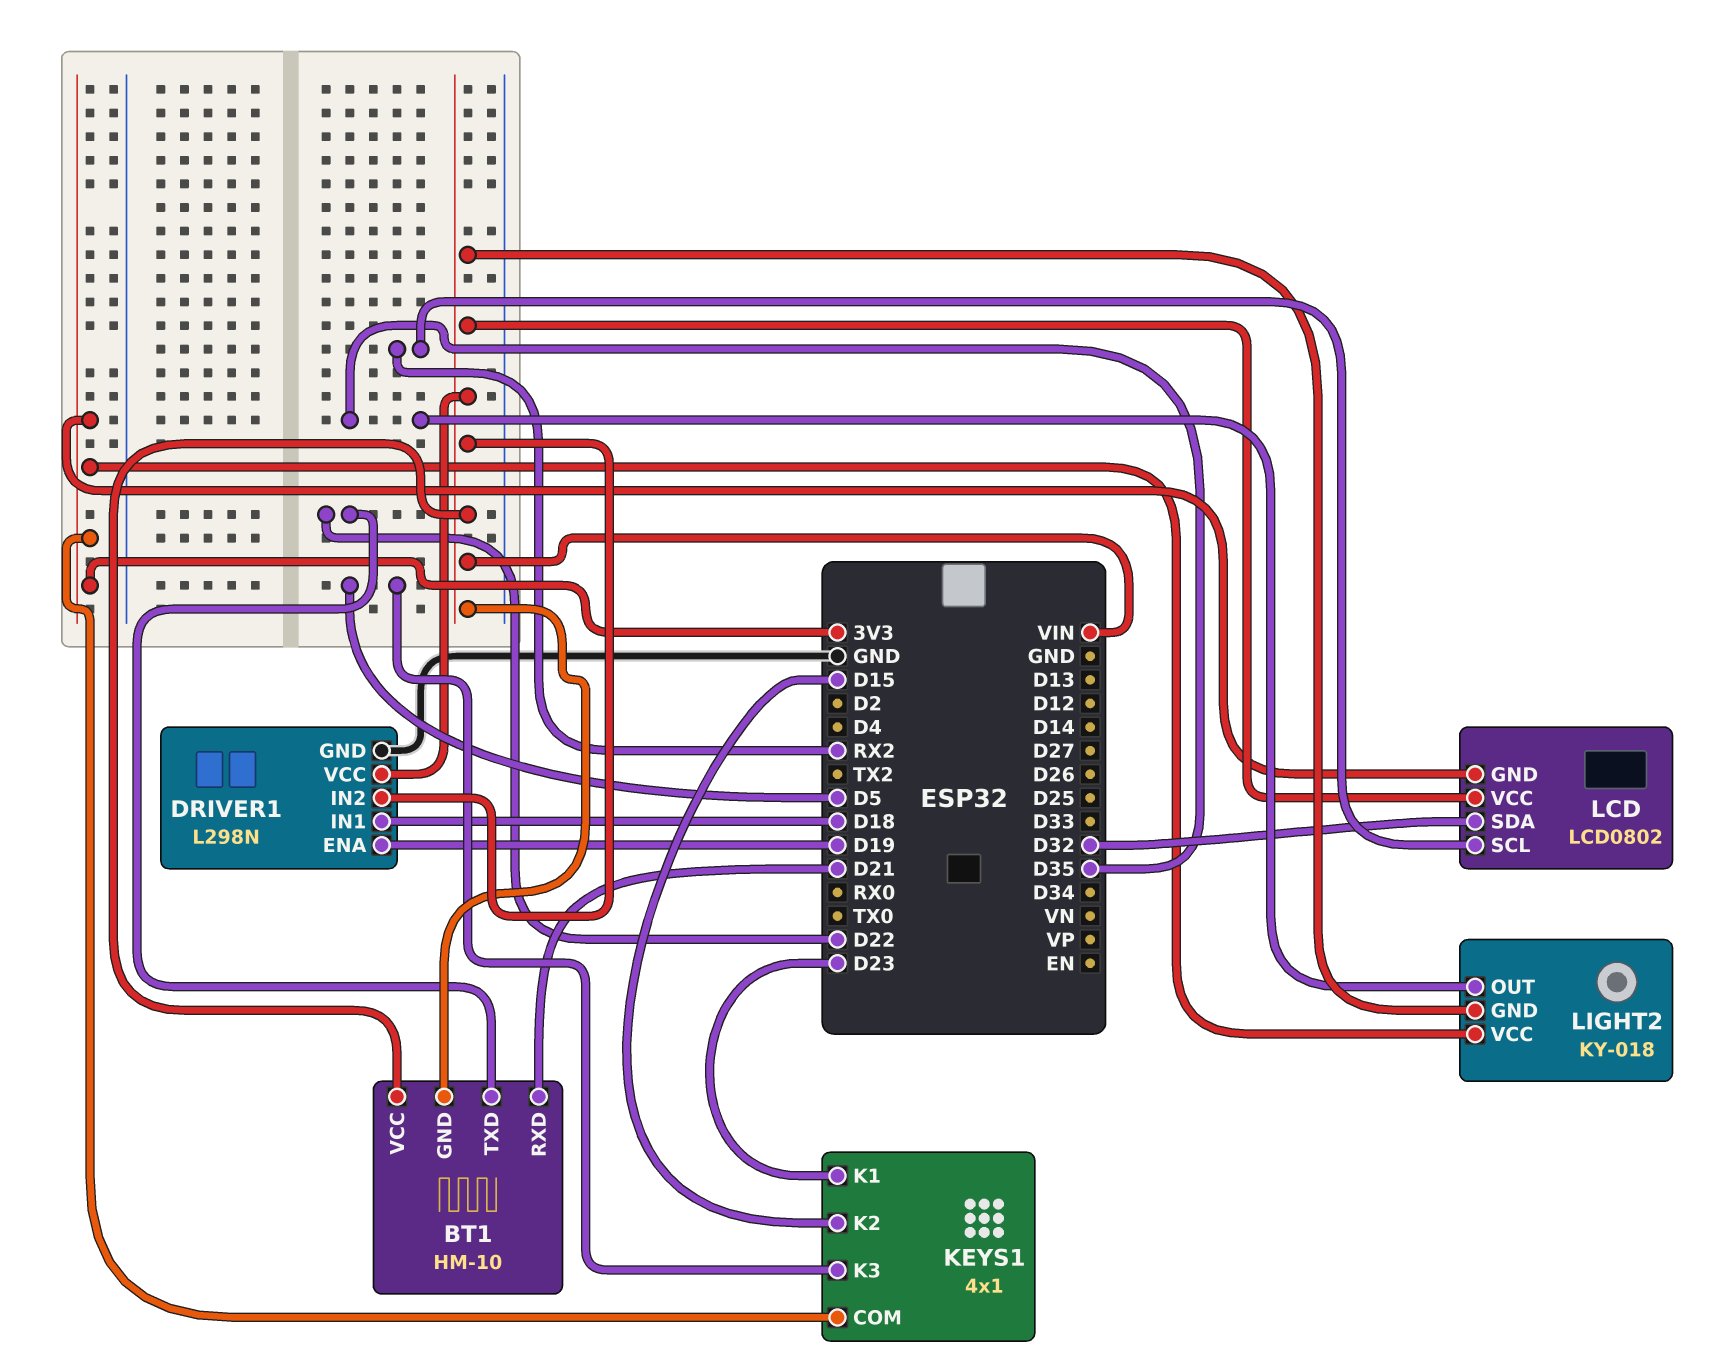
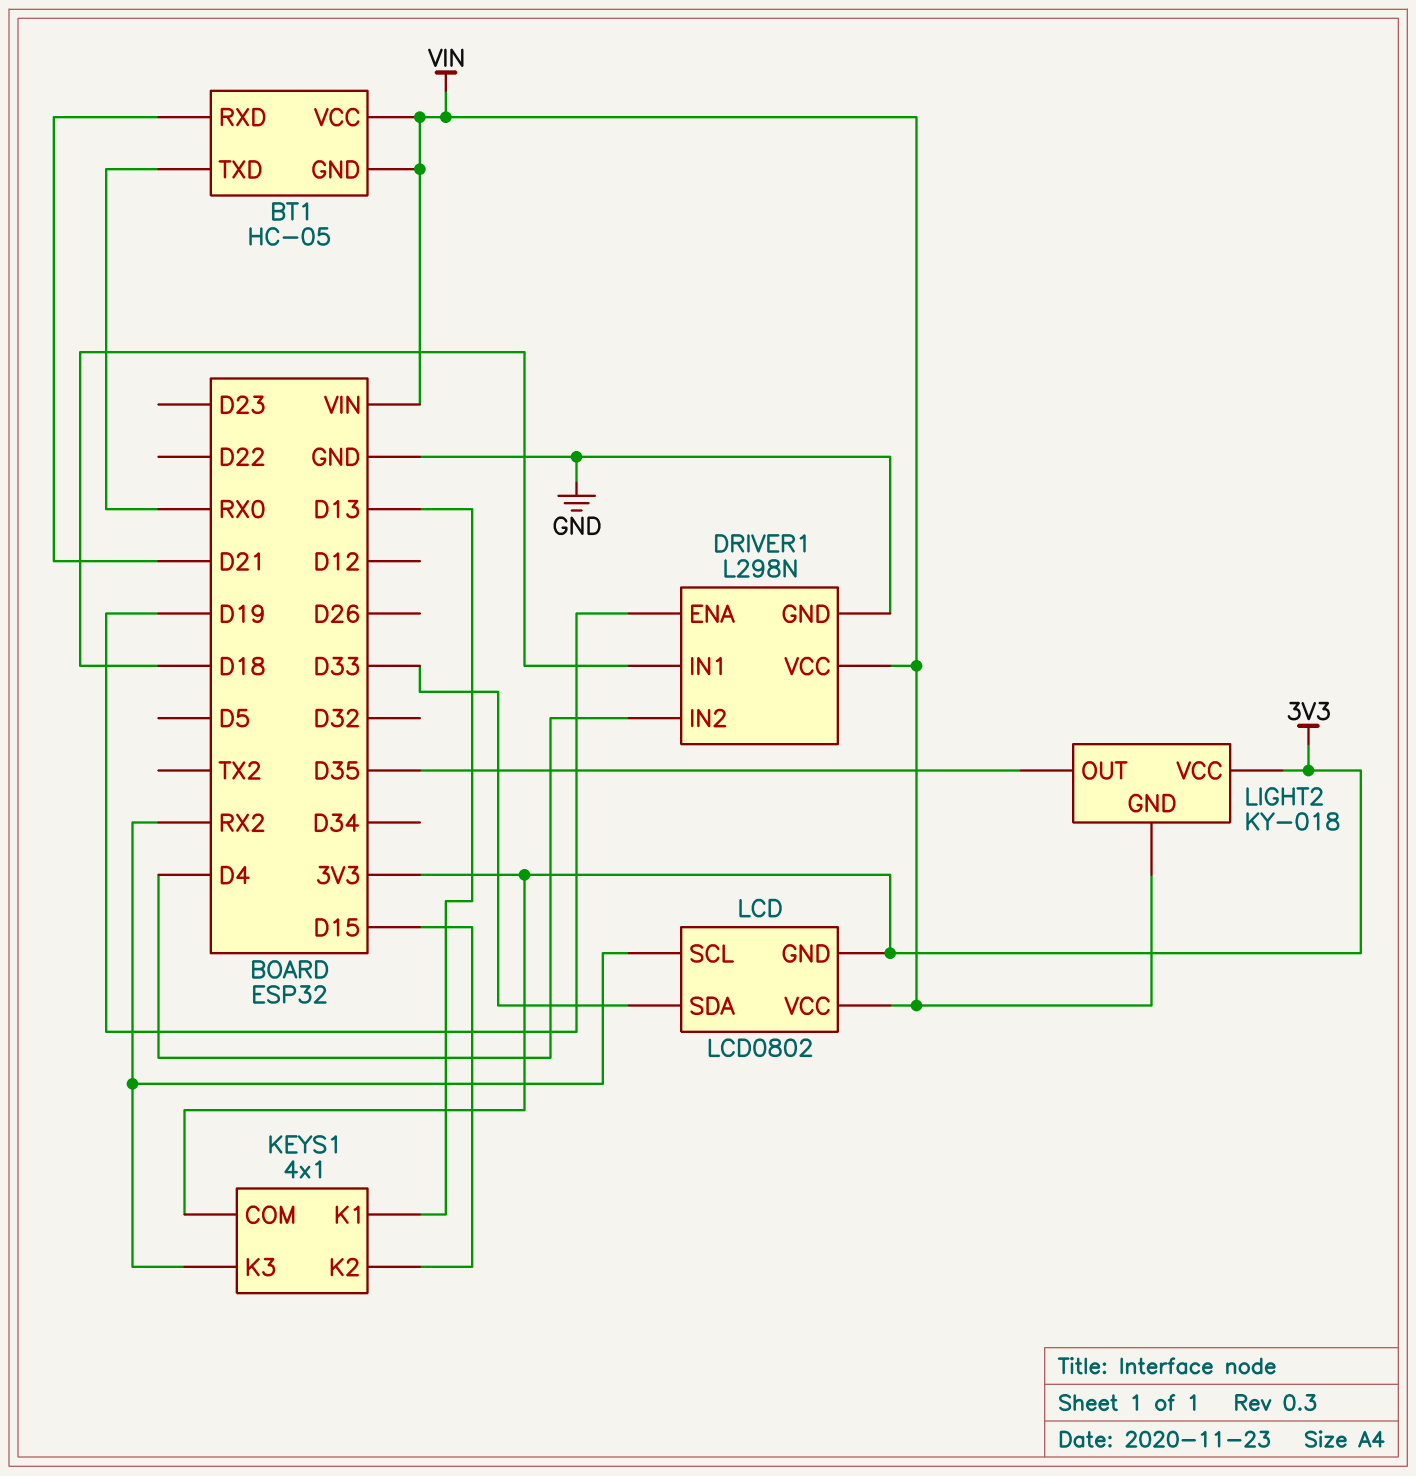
BT1: HM-10 -> HC-05
BT1 pin TXD: D22 -> RX0
DRIVER1 pin IN2: VIN -> D4
KEYS1 pin K1: D23 -> D13
KEYS1 pin K3: D5 -> RX2
LCD pin SDA: D32 -> D33

